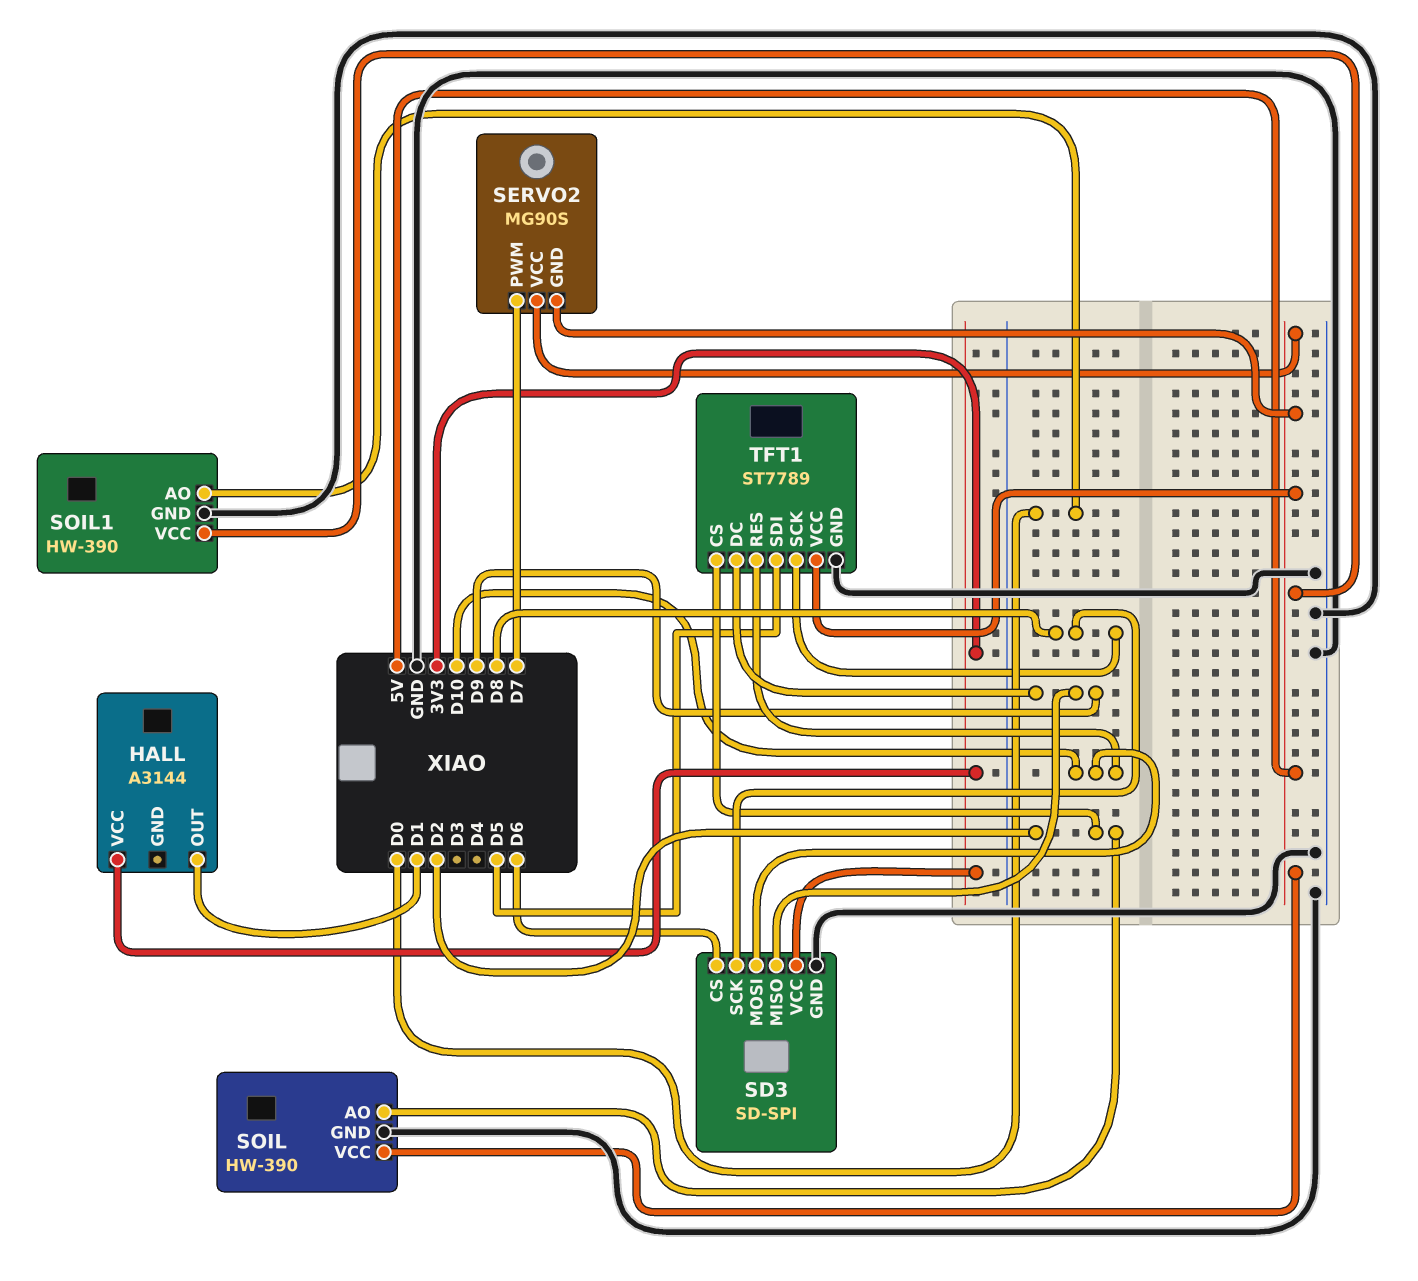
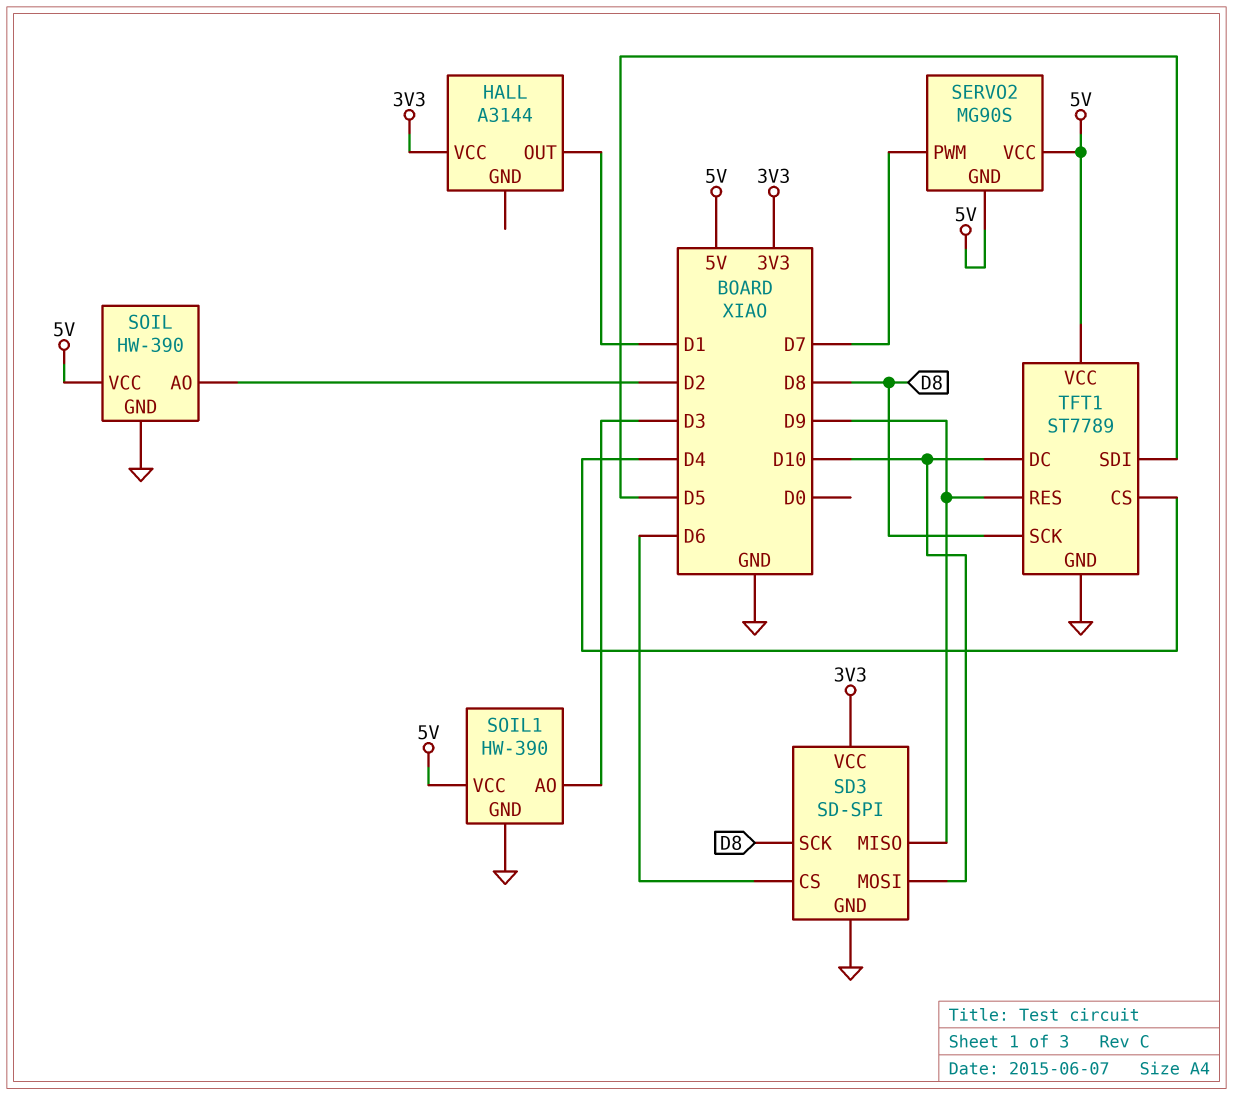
SOIL1 pin AO: D0 -> D3
TFT1 pin CS: D2 -> D4
TFT1 pin DC: D9 -> D10
TFT1 pin RES: D10 -> D9

